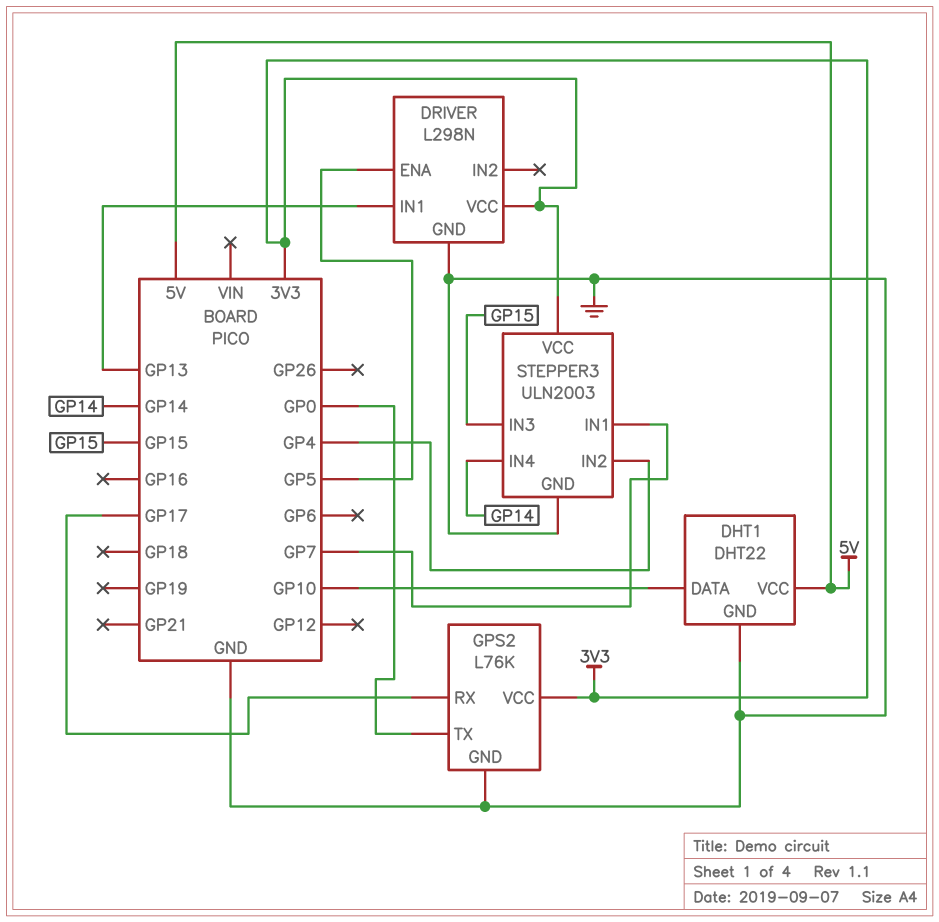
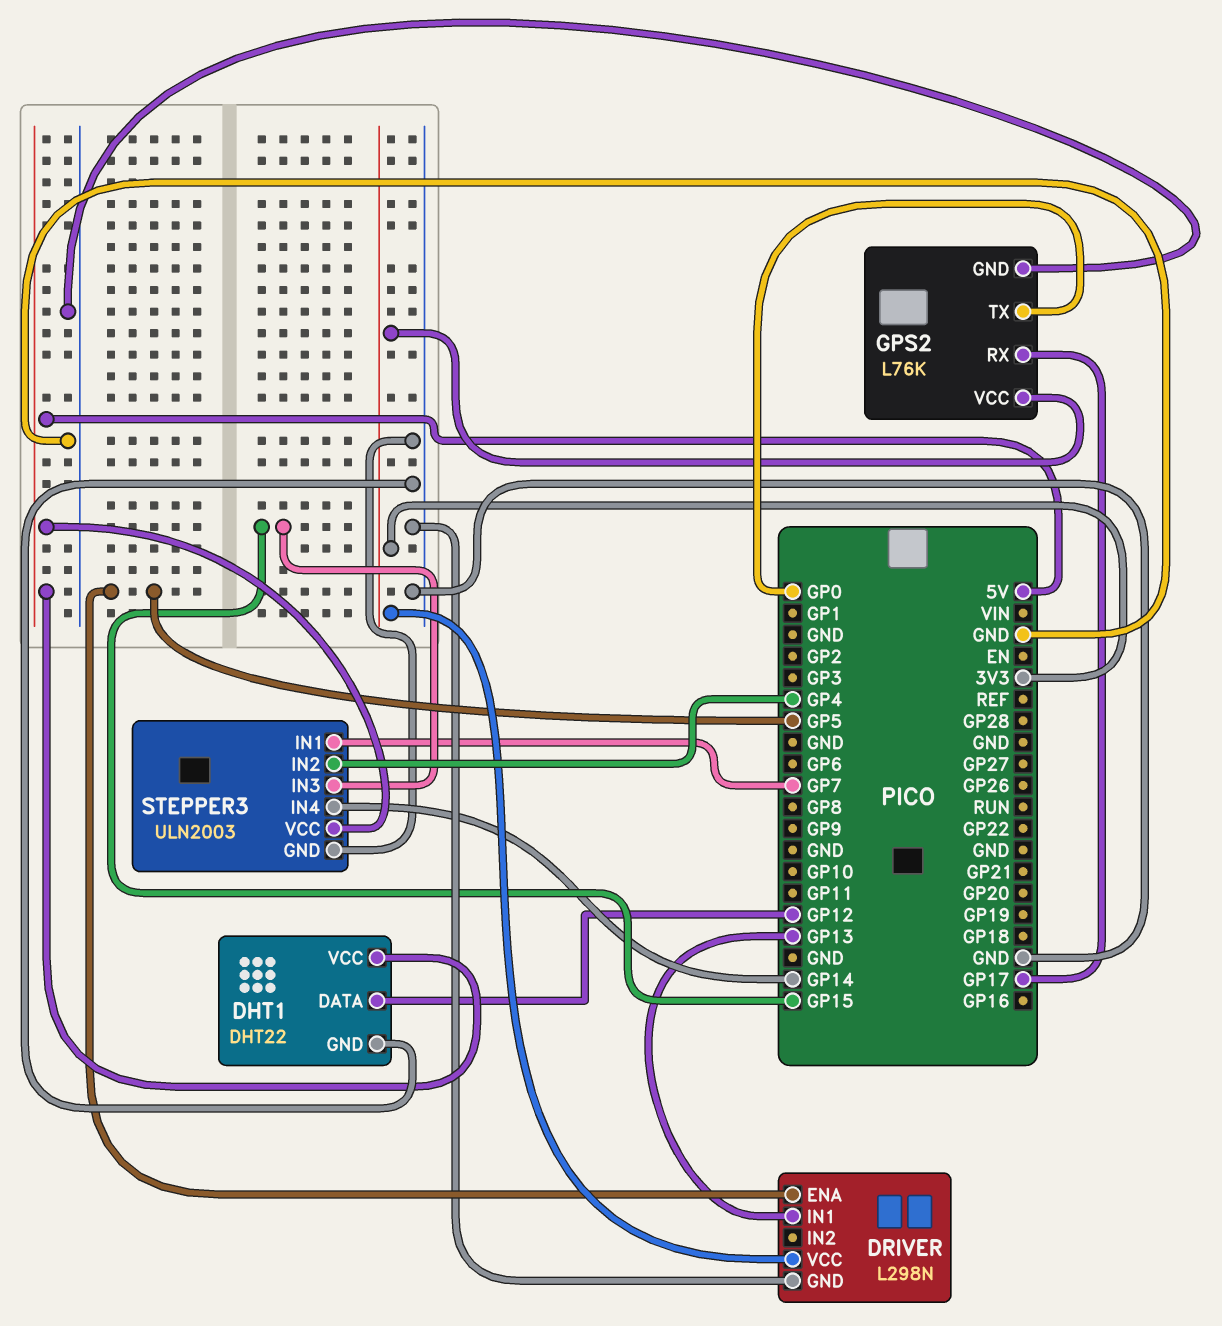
DHT1 pin DATA: GP10 -> GP12
STEPPER3 pin VCC: 3V3 -> 5V

